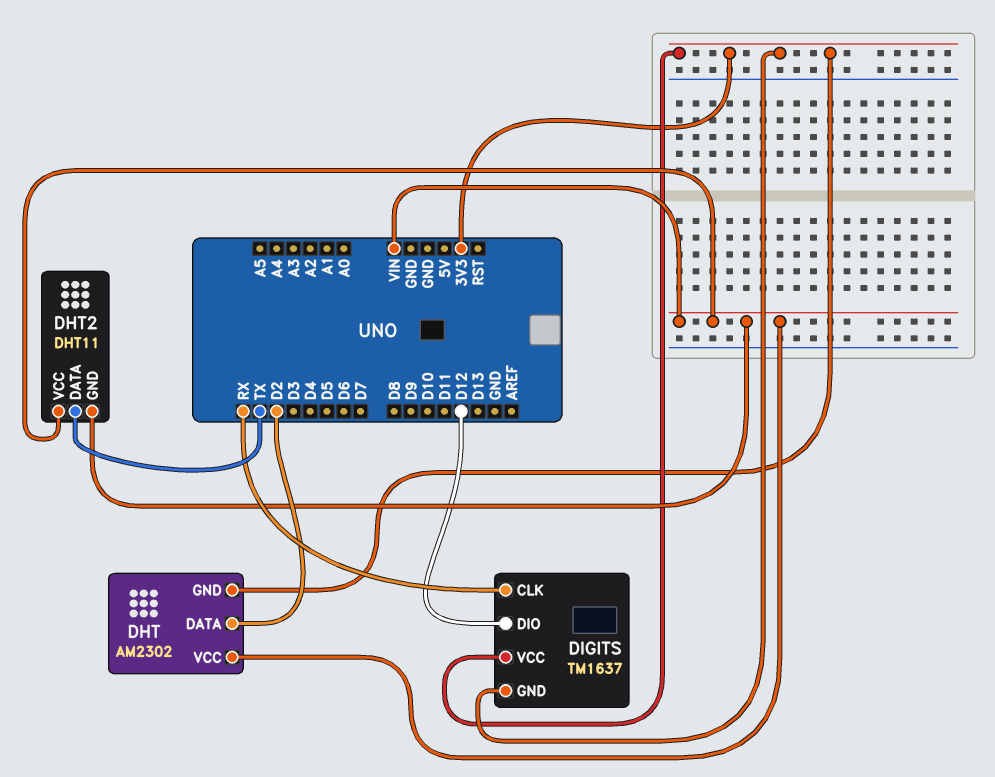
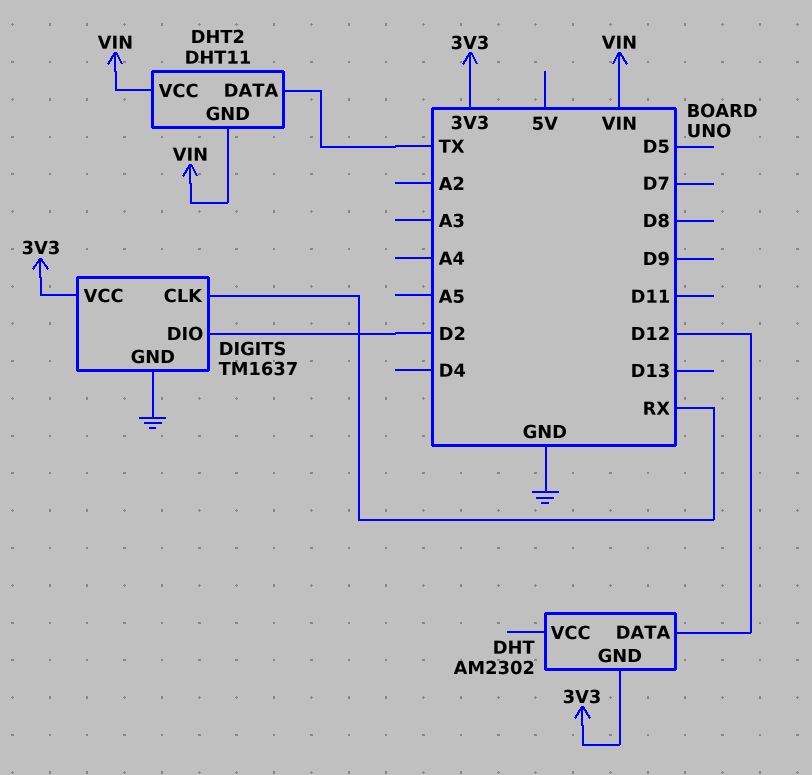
DHT pin DATA: D2 -> D12
DHT pin VCC: VIN -> none
DIGITS pin DIO: D12 -> D2
DIGITS pin GND: 3V3 -> GND

